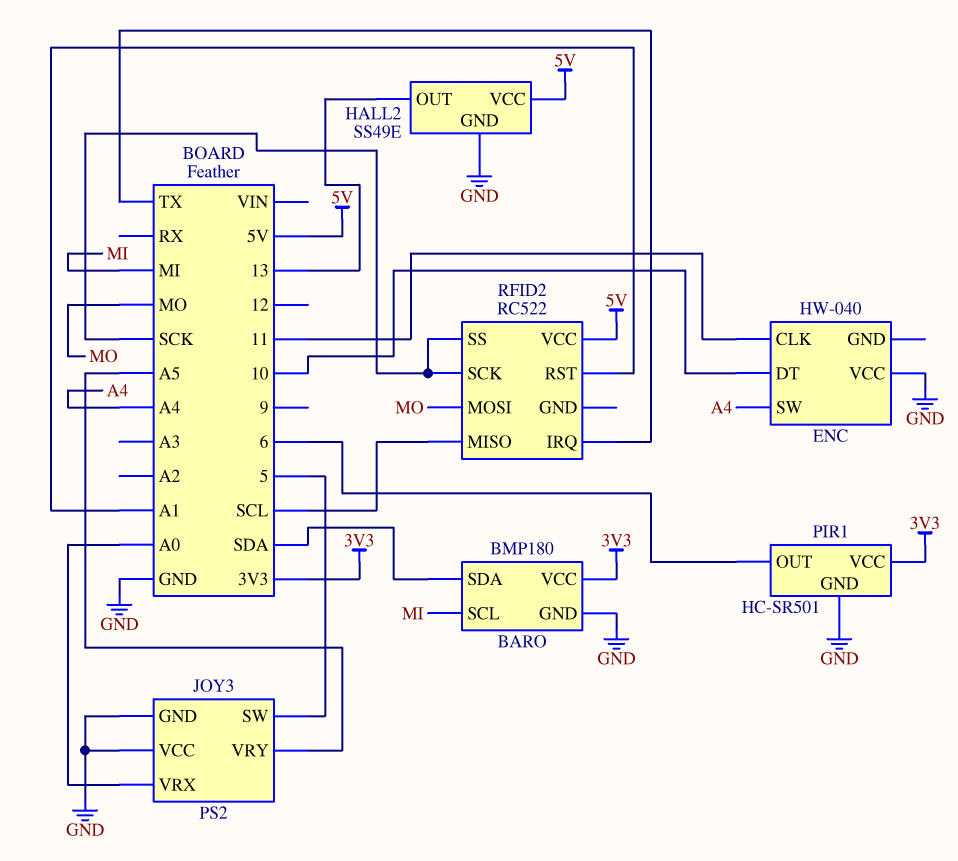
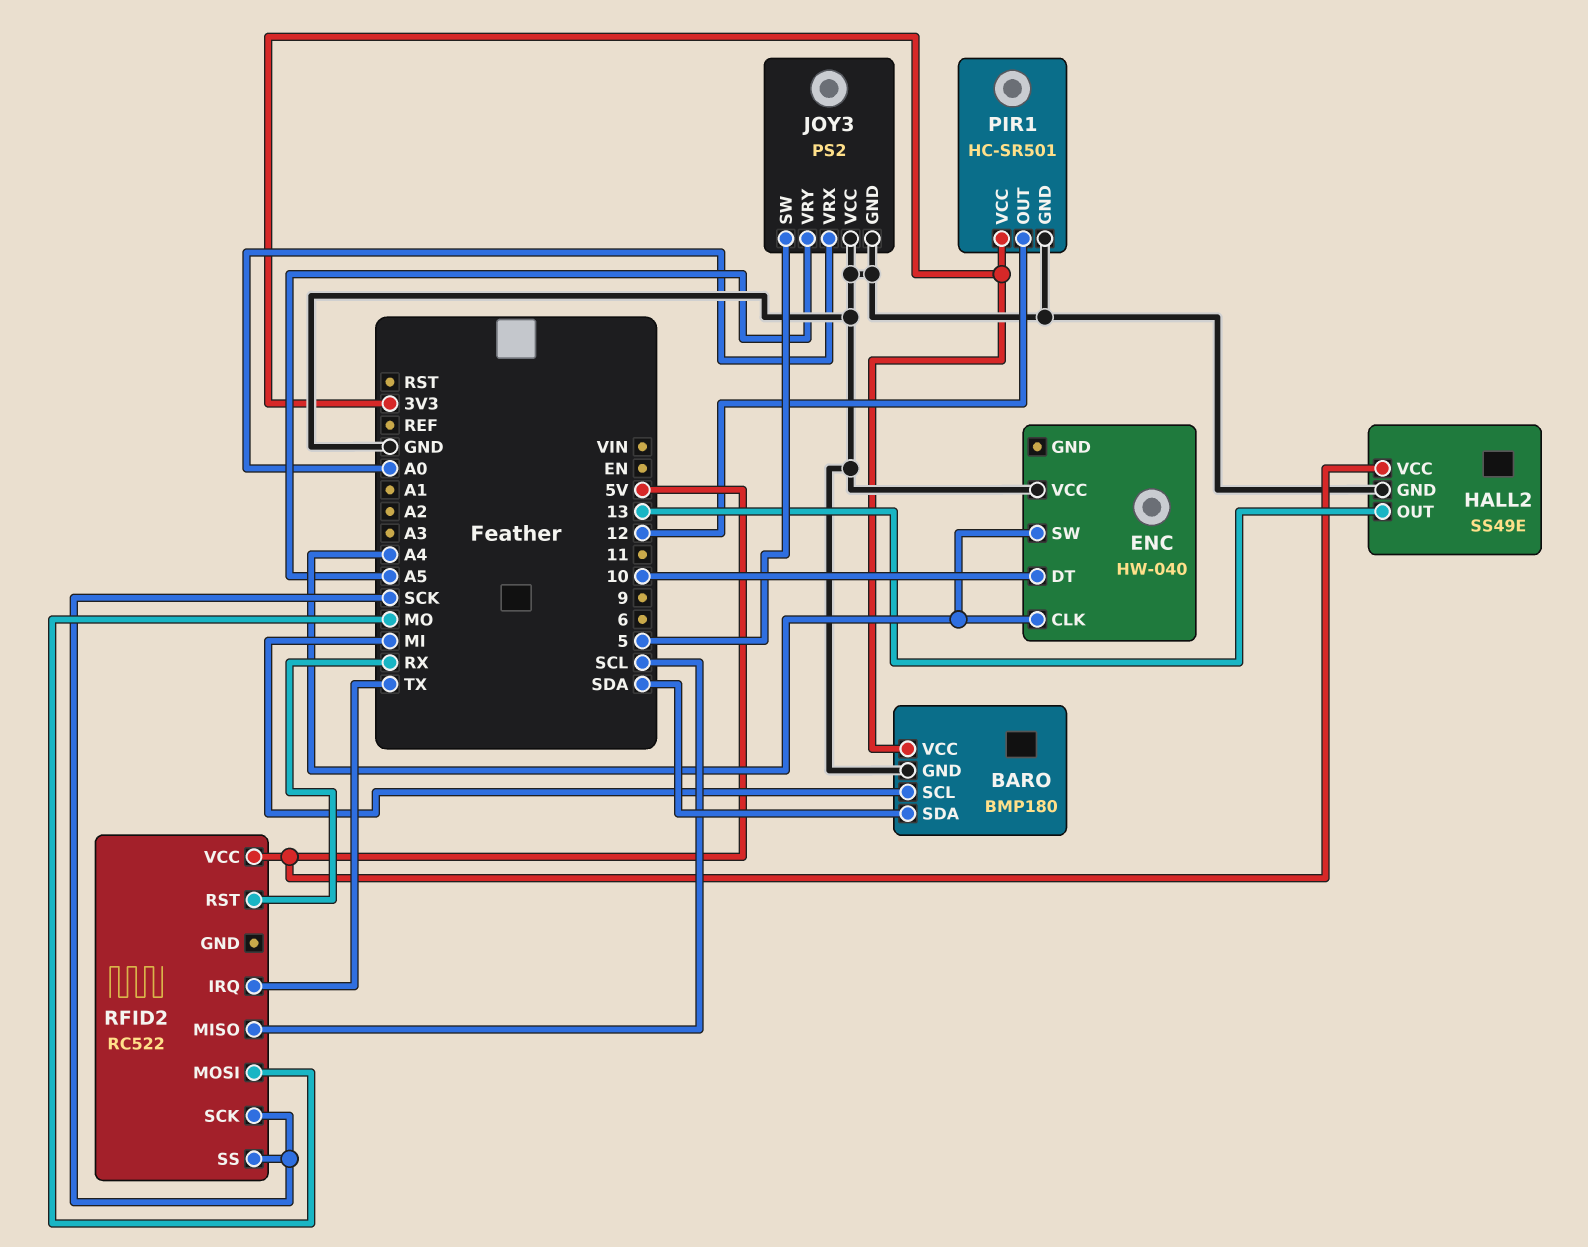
ENC pin CLK: 11 -> A4
PIR1 pin OUT: 6 -> 12
RFID2 pin RST: A1 -> RX

